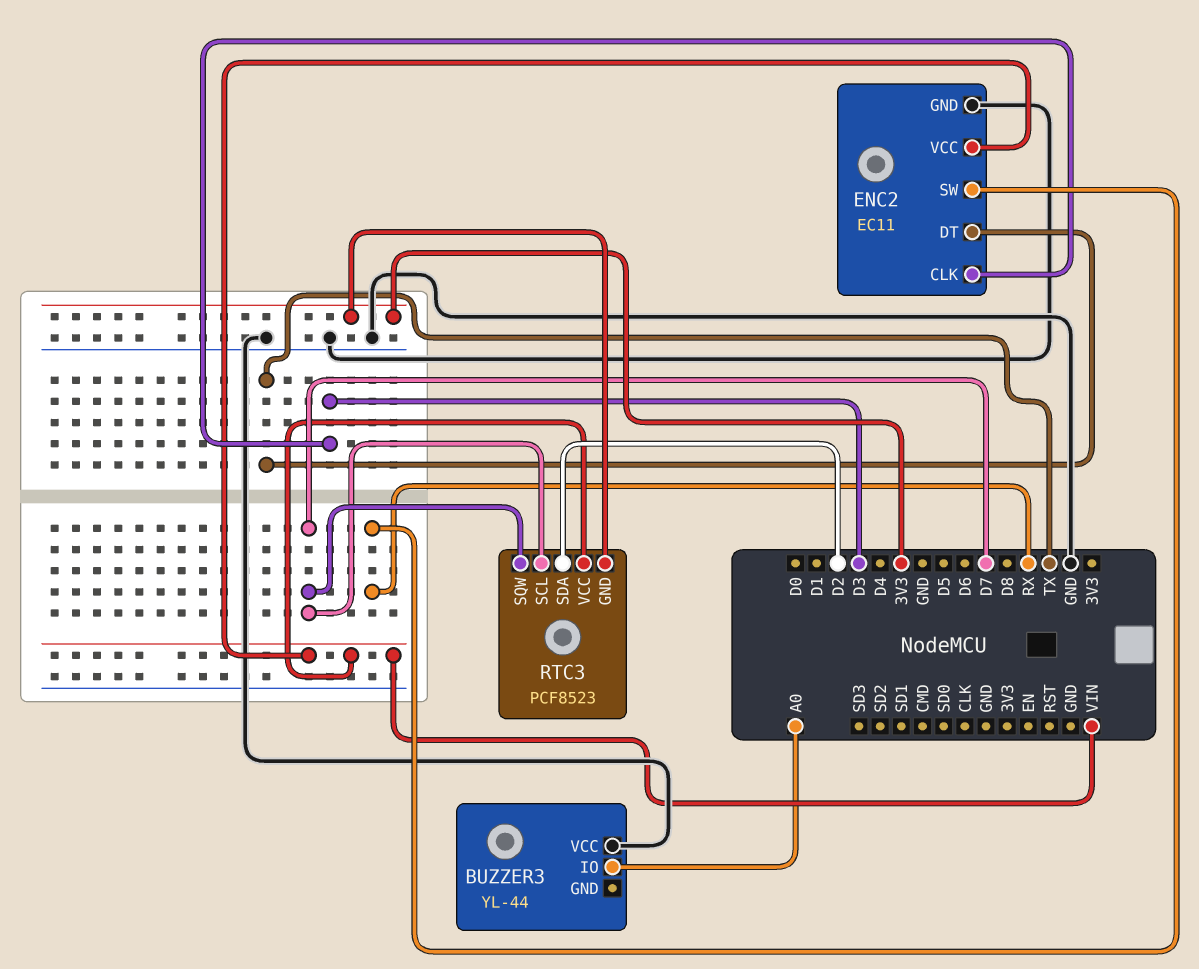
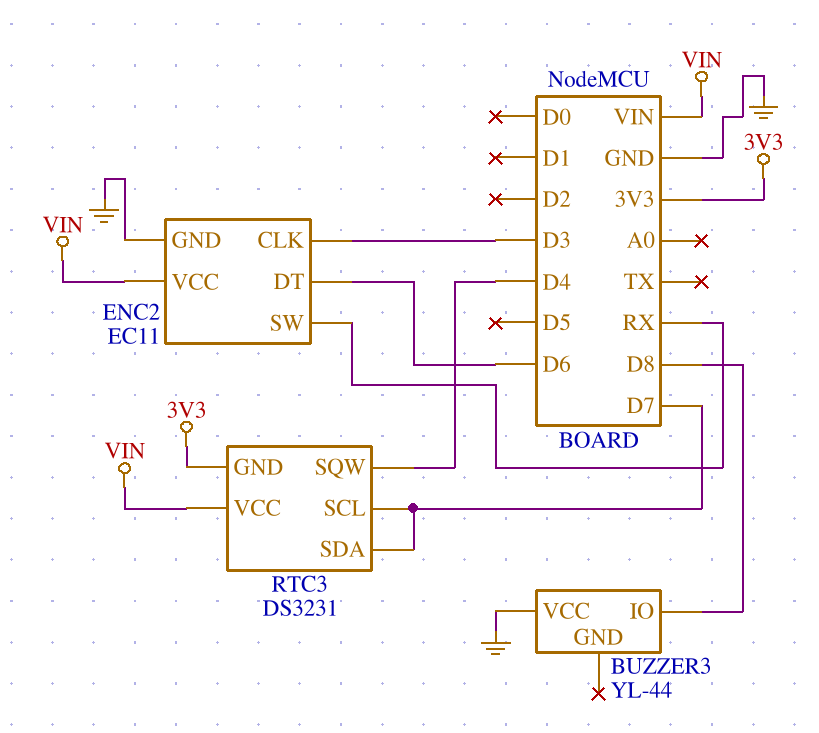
BUZZER3 pin IO: A0 -> D8
ENC2 pin DT: TX -> D6
RTC3: PCF8523 -> DS3231
RTC3 pin SDA: D2 -> D7
RTC3 pin SQW: D7 -> D4

